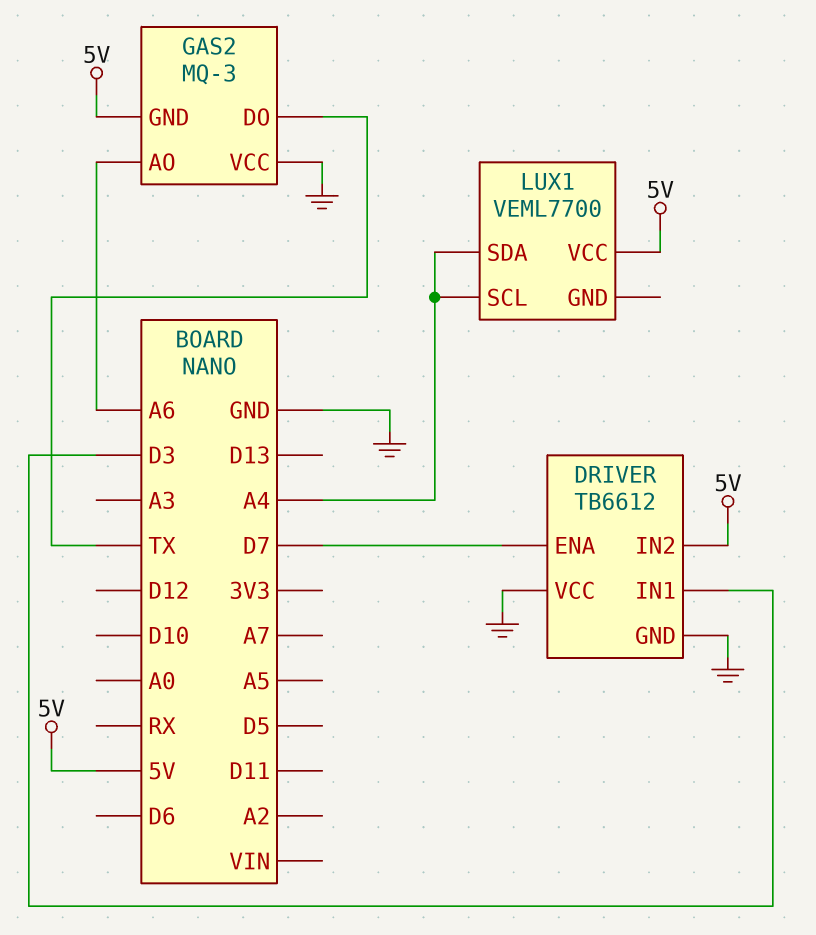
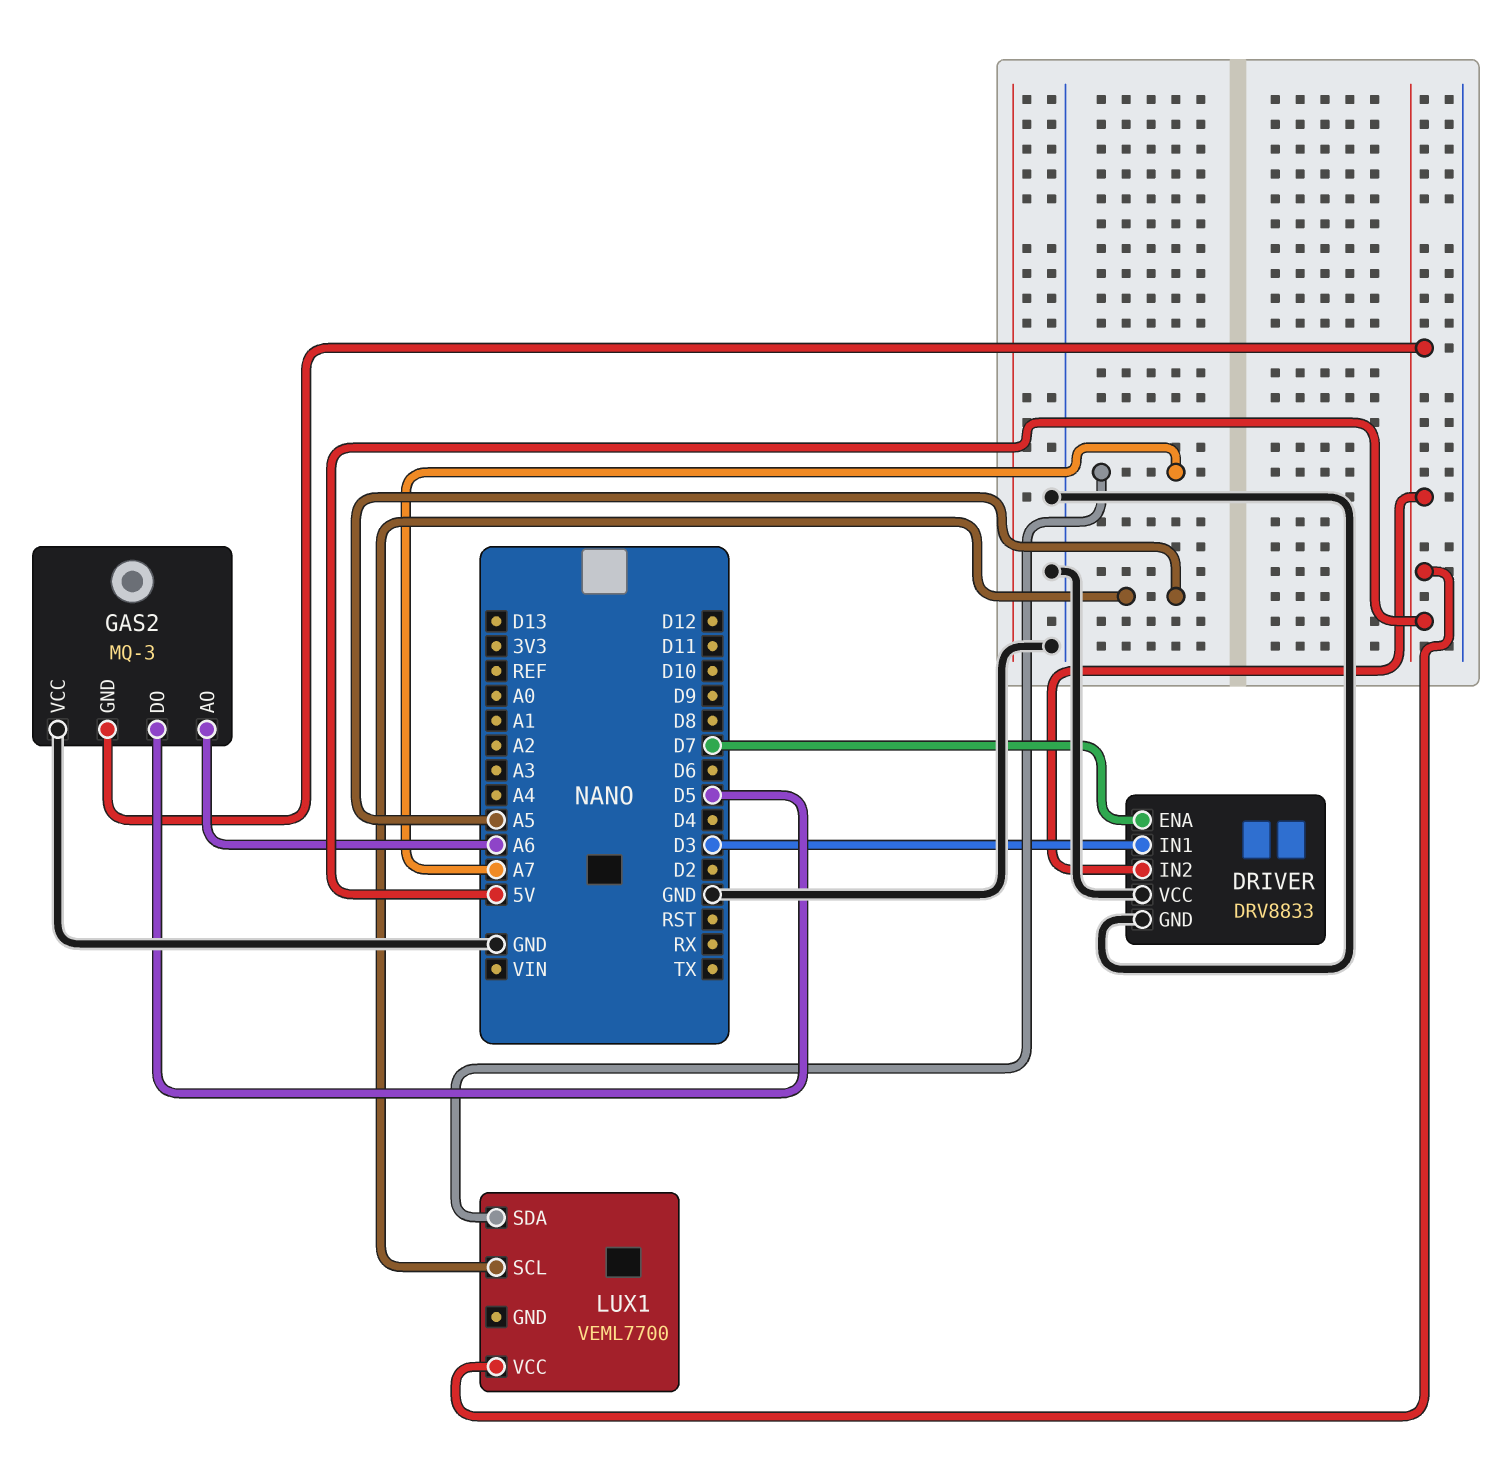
DRIVER: TB6612 -> DRV8833
GAS2 pin DO: TX -> D5
LUX1 pin SCL: A4 -> A5
LUX1 pin SDA: A4 -> A7

